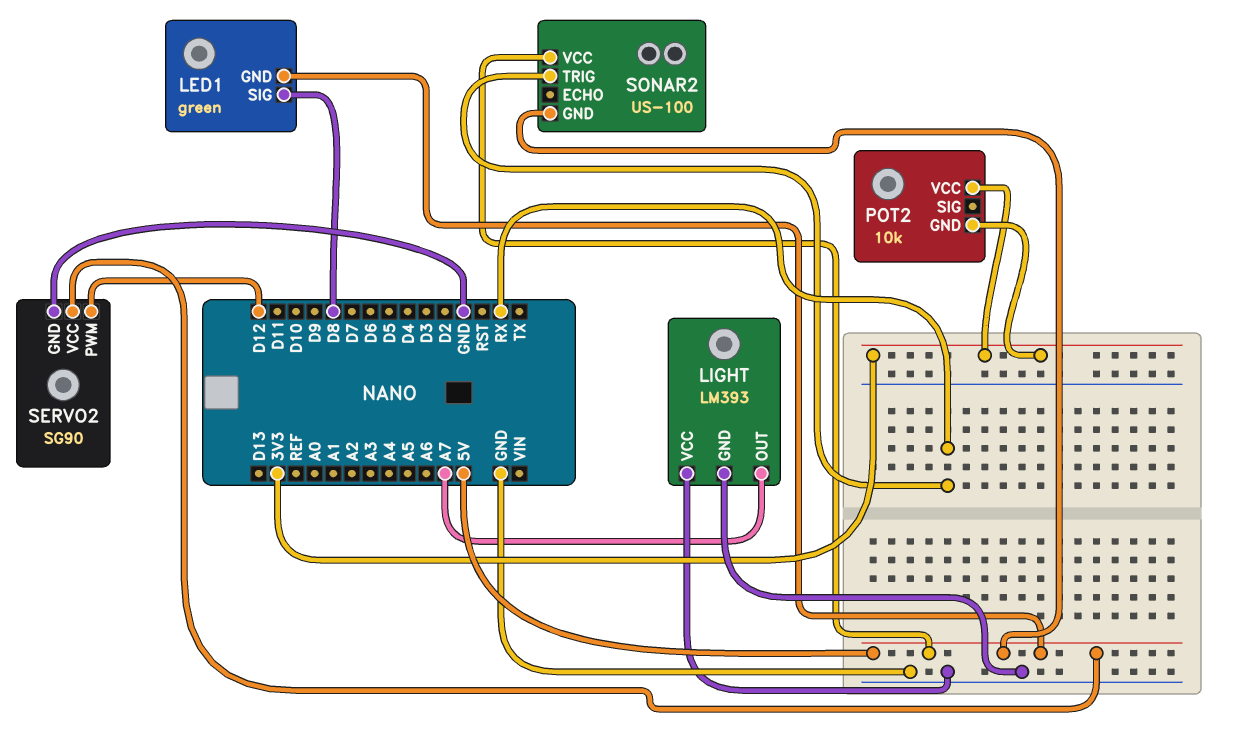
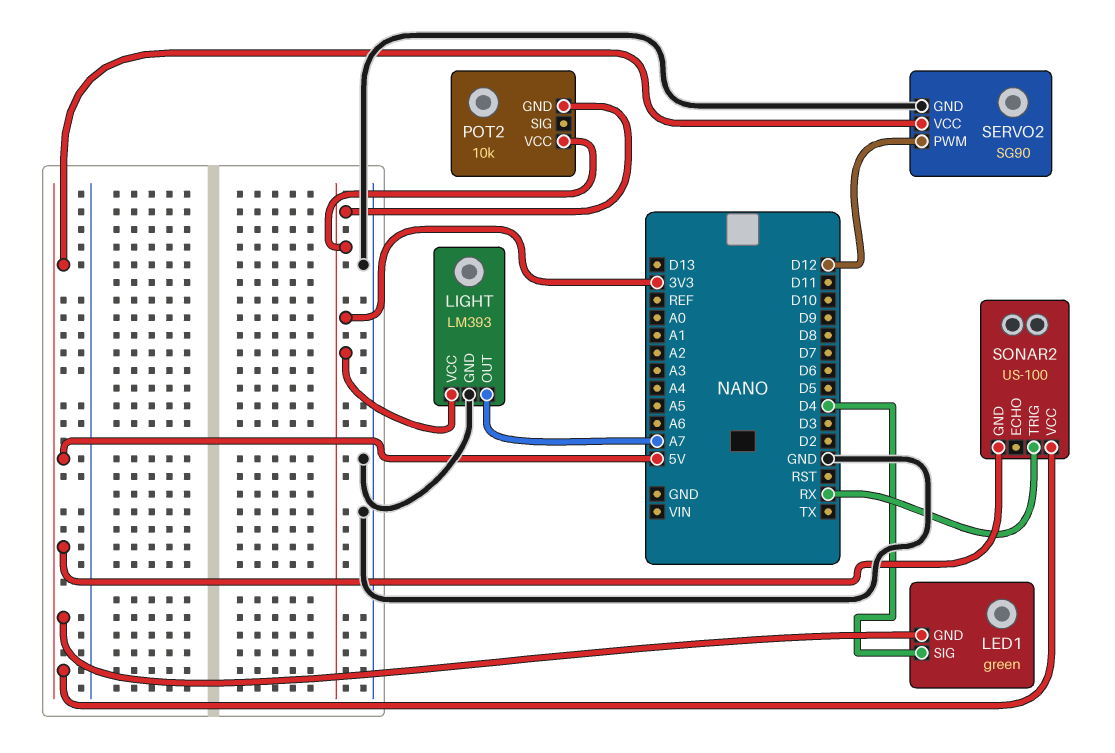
LED1 pin SIG: D8 -> D4
LIGHT pin VCC: GND -> 3V3

